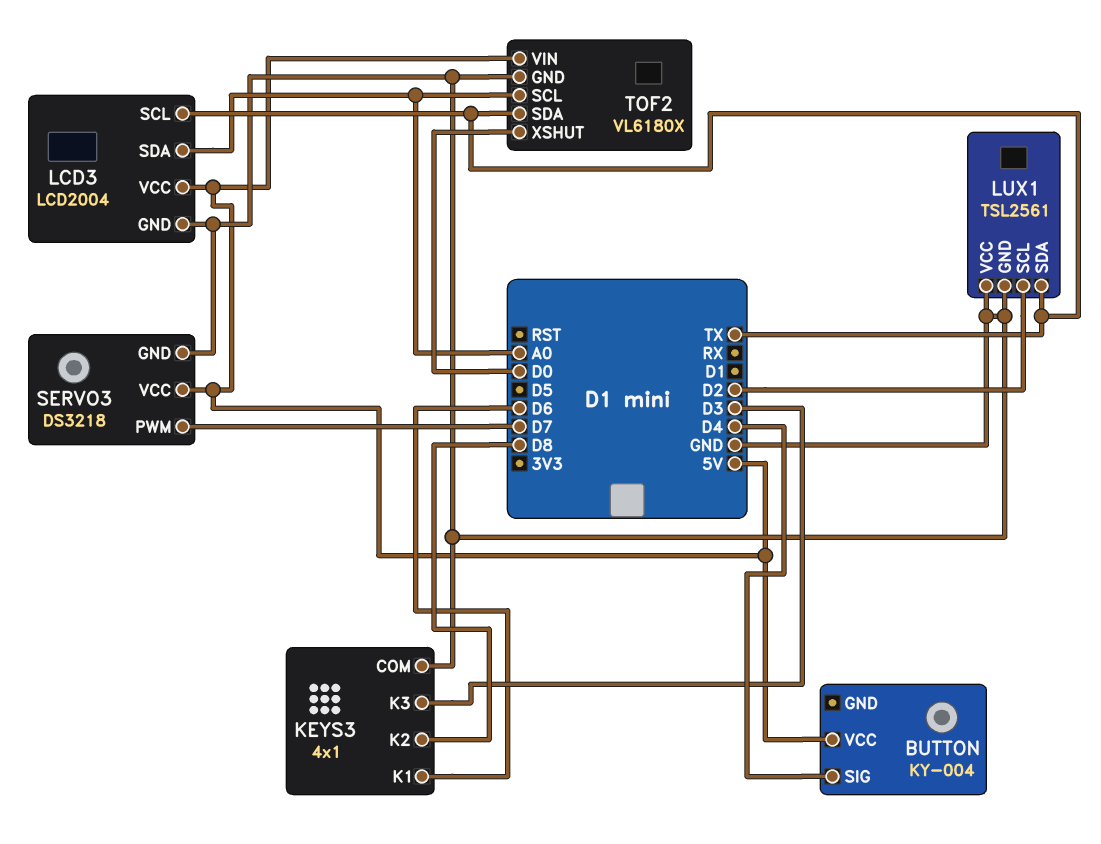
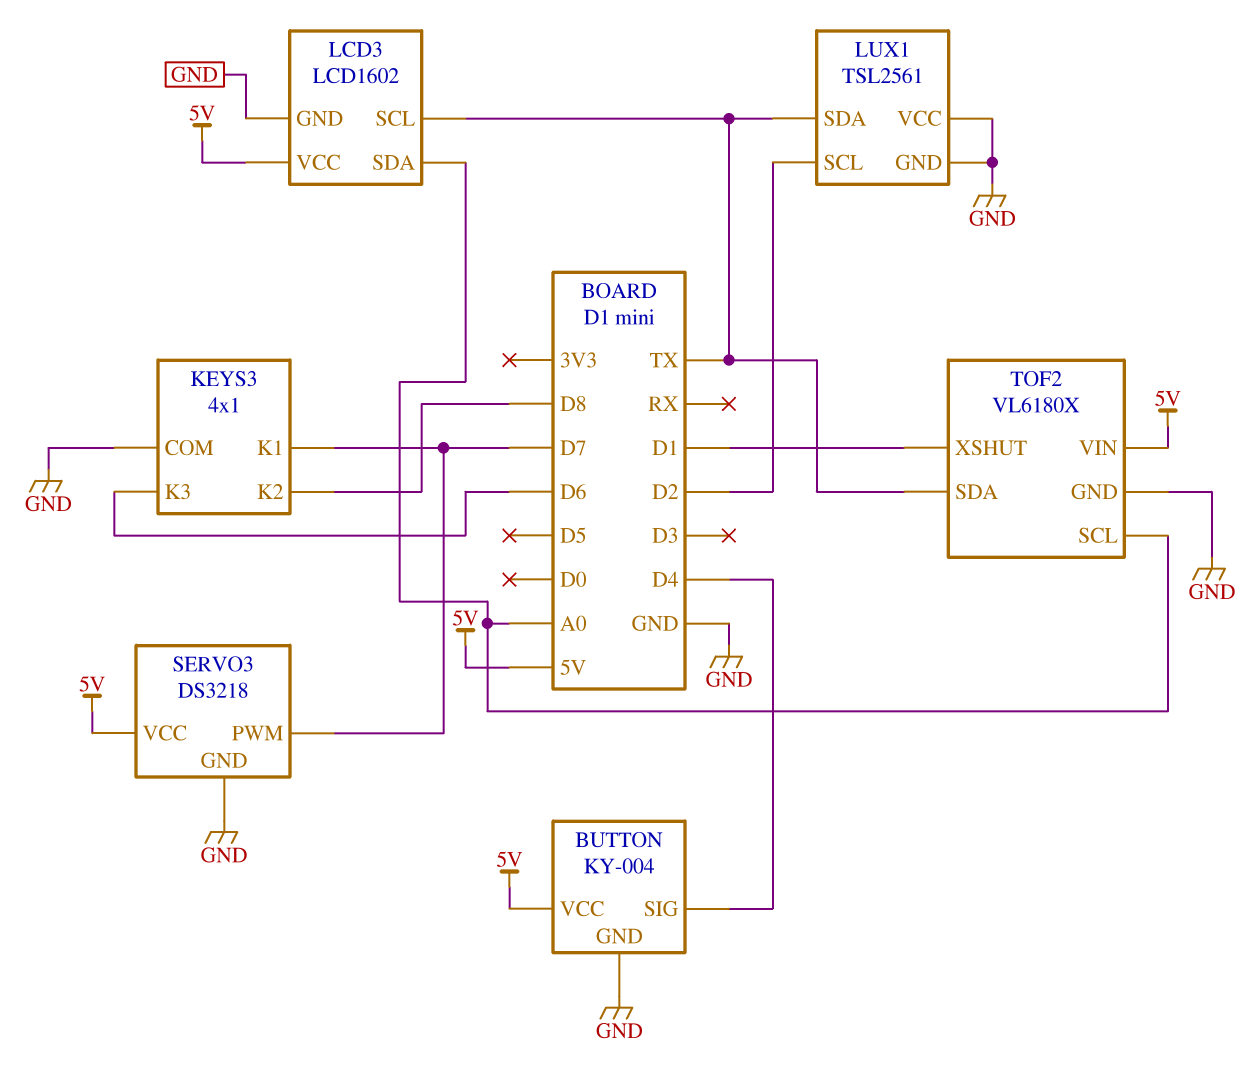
BUTTON pin GND: none -> GND
KEYS3 pin K1: D6 -> D7
KEYS3 pin K3: D3 -> D6
LCD3: LCD2004 -> LCD1602
TOF2 pin XSHUT: D0 -> D1

